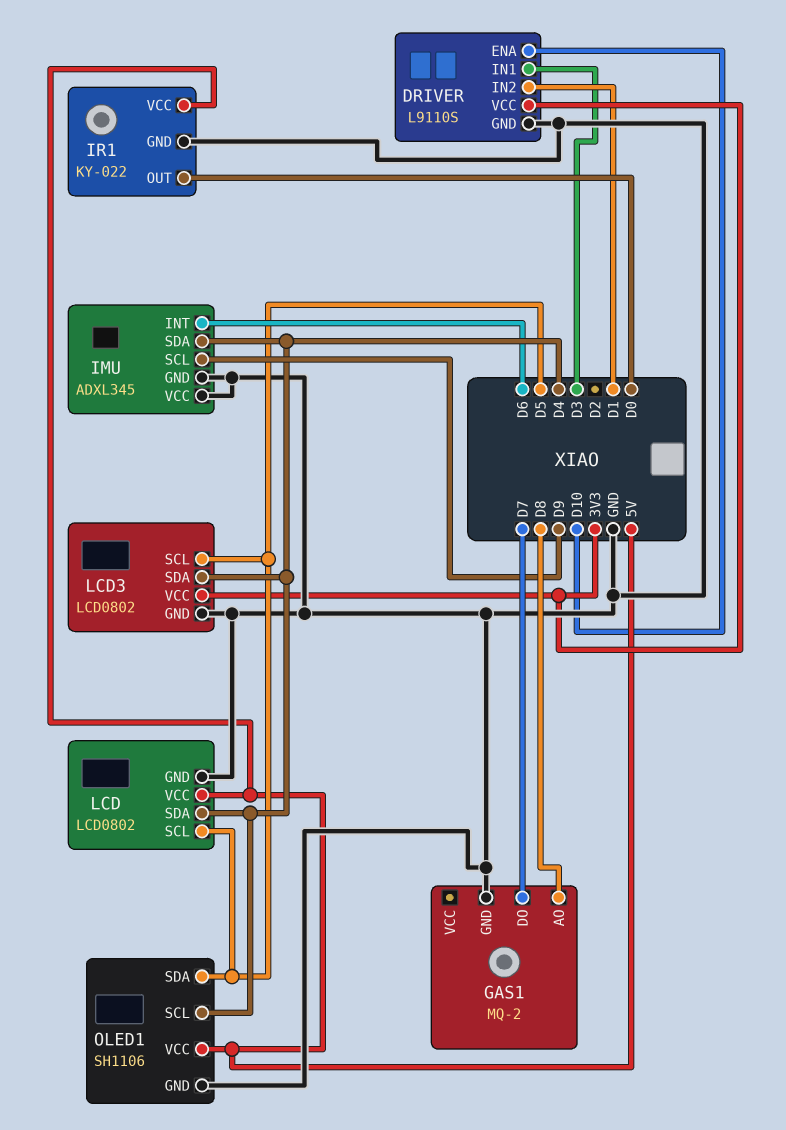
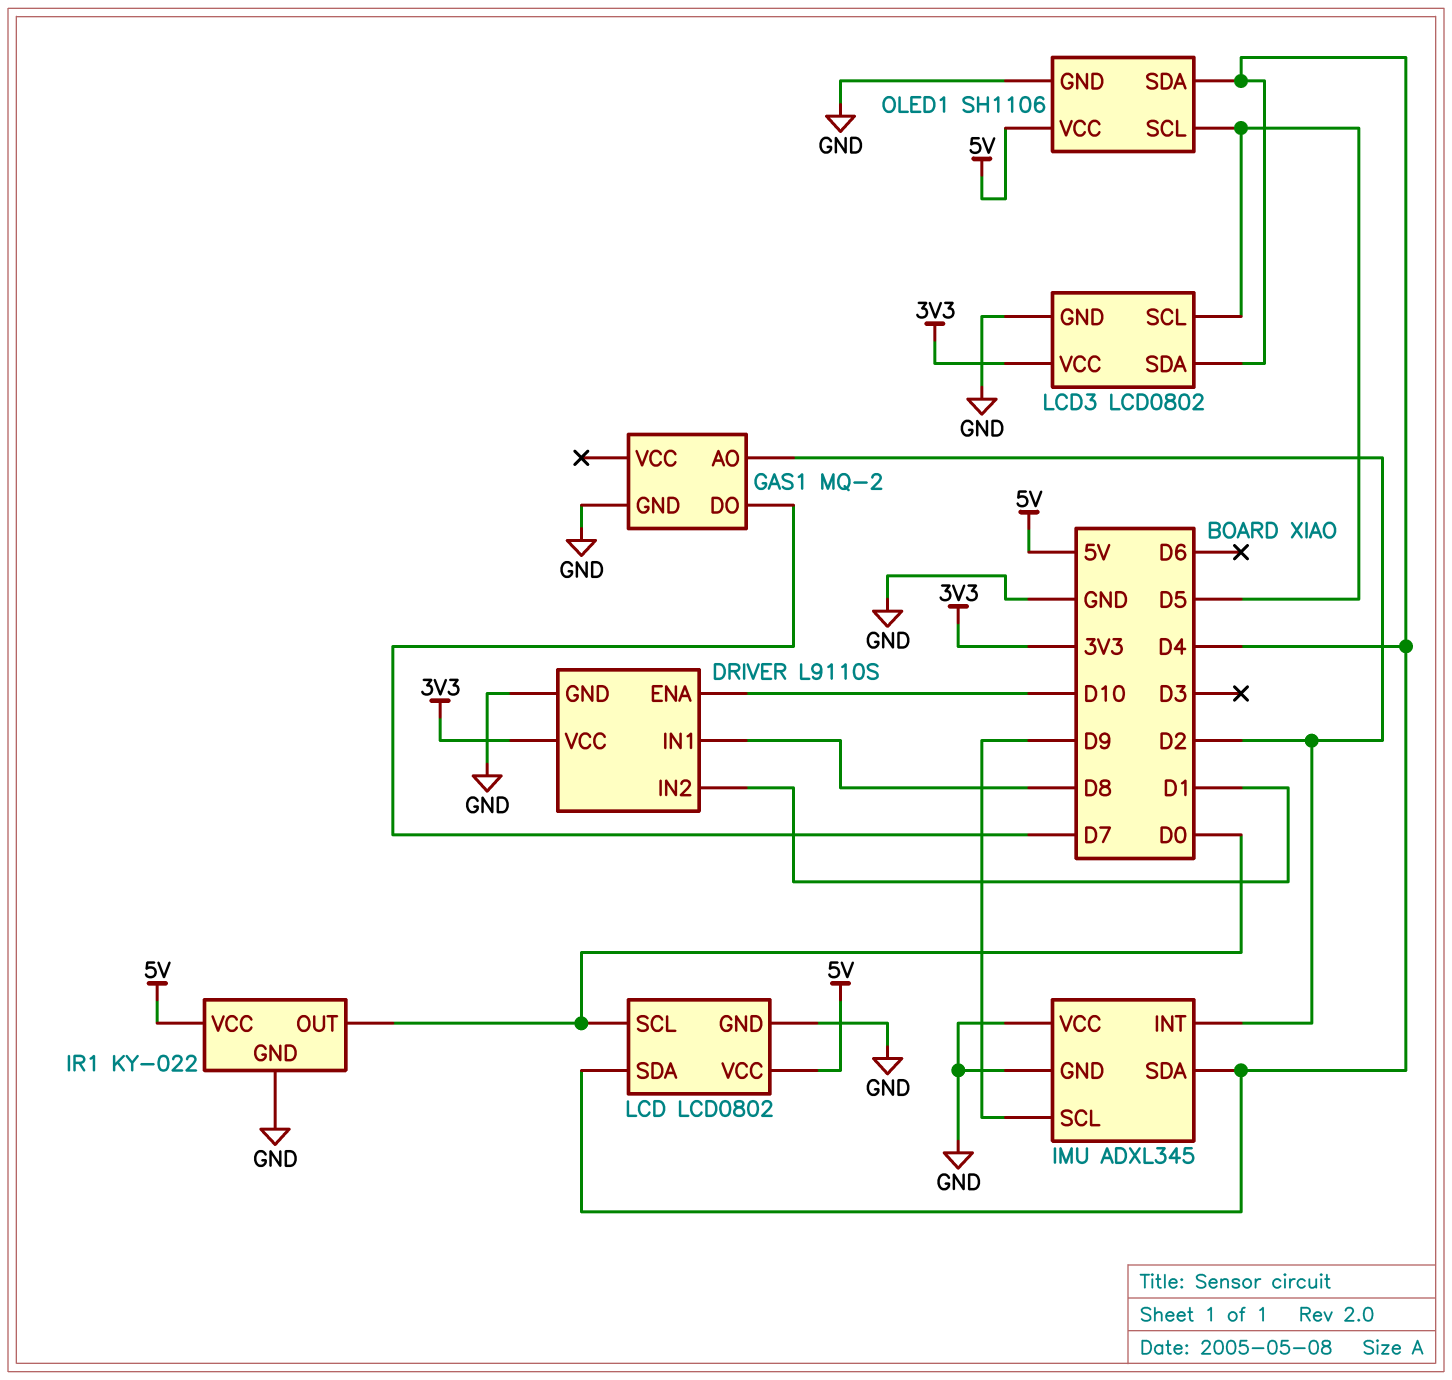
DRIVER pin IN1: D3 -> D8
GAS1 pin AO: D8 -> D2
IMU pin INT: D6 -> D2
LCD pin SCL: D5 -> D0
OLED1 pin SCL: D4 -> D5
OLED1 pin SDA: D5 -> D4

